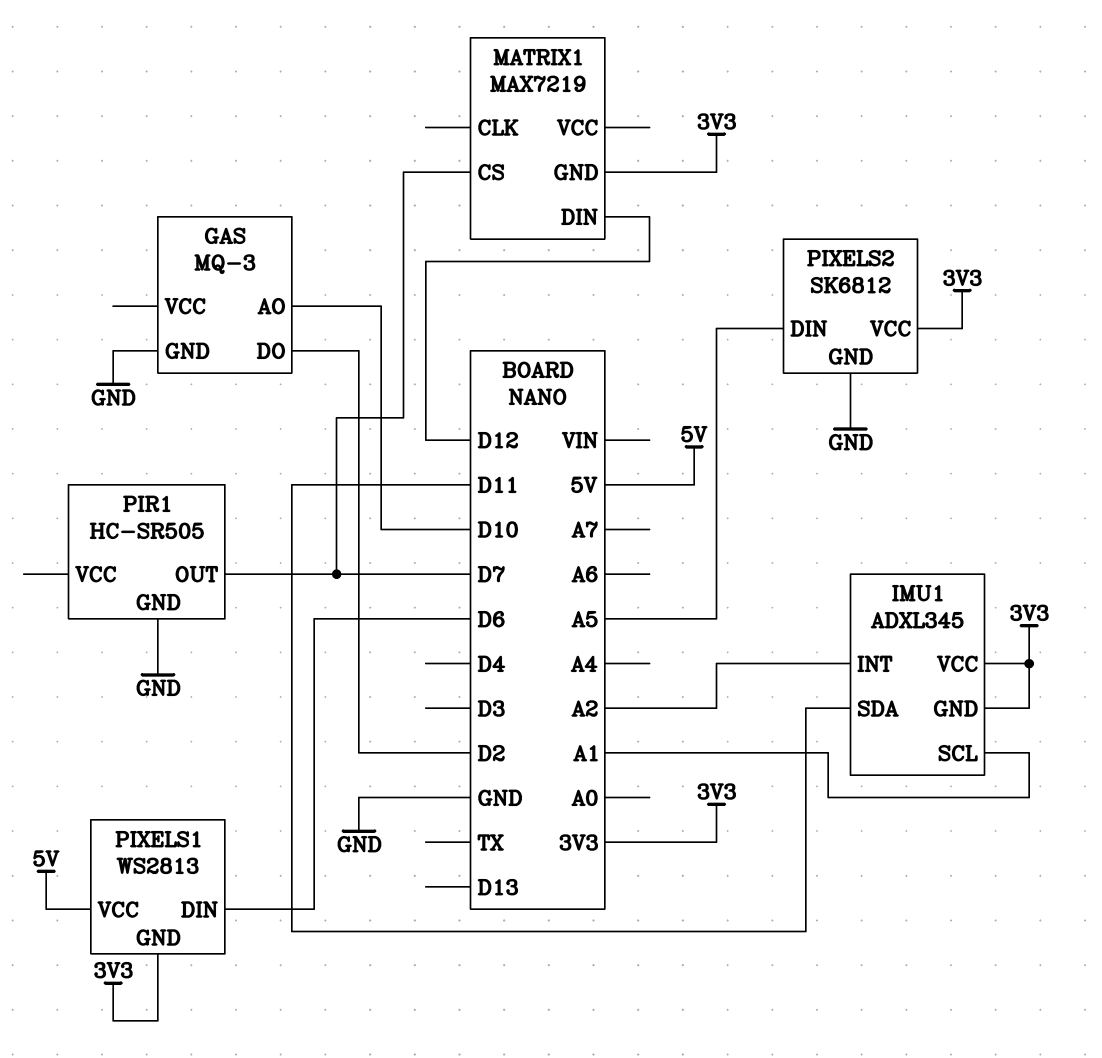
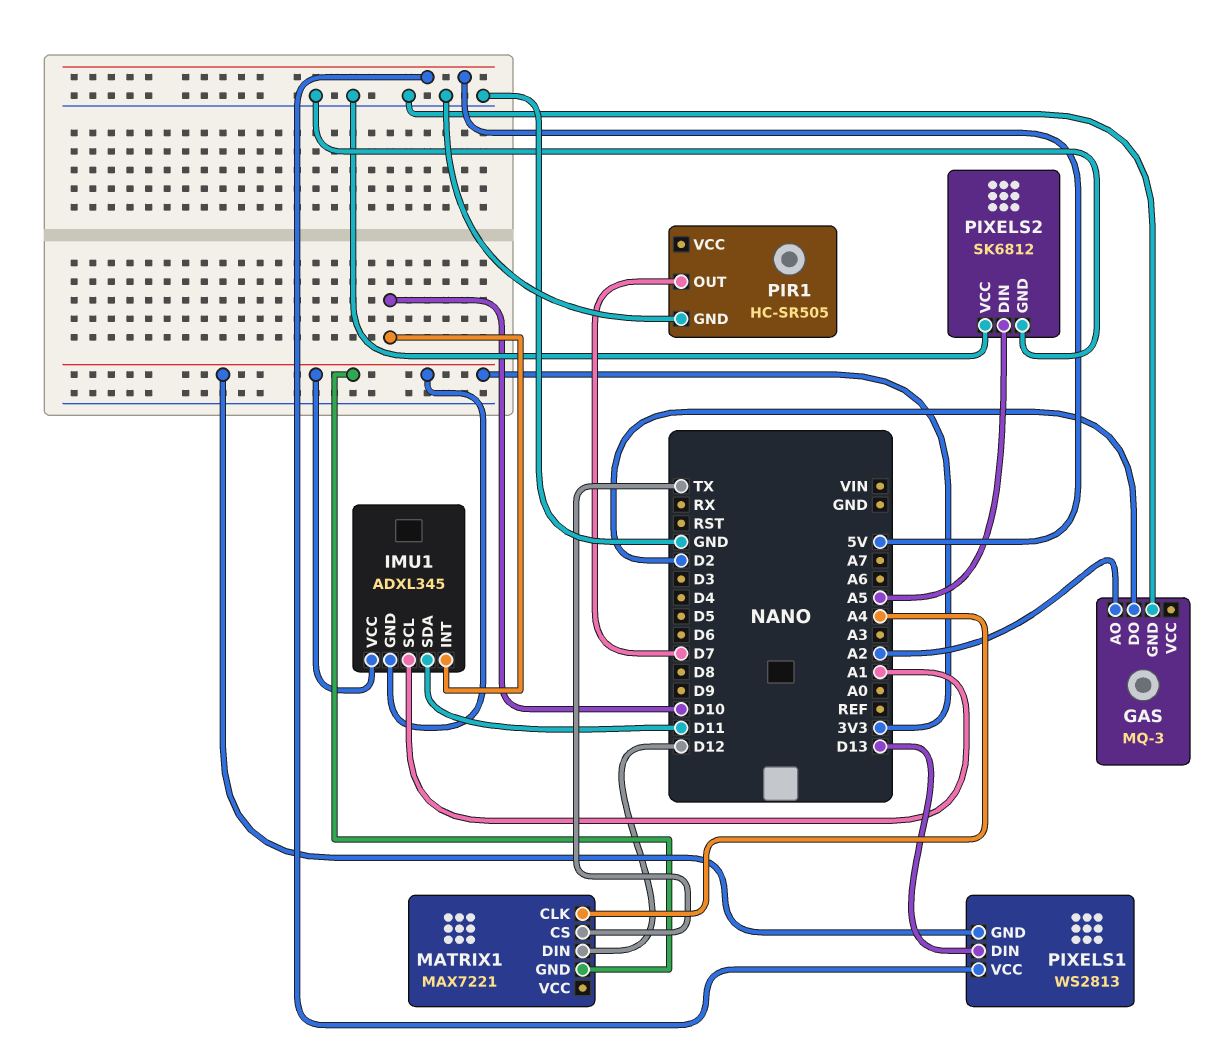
GAS pin AO: D10 -> A2
IMU1 pin INT: A2 -> D10
MATRIX1: MAX7219 -> MAX7221
MATRIX1 pin CLK: none -> A4
MATRIX1 pin CS: D7 -> TX
PIXELS1 pin DIN: D6 -> D13
PIXELS2 pin VCC: 3V3 -> GND

